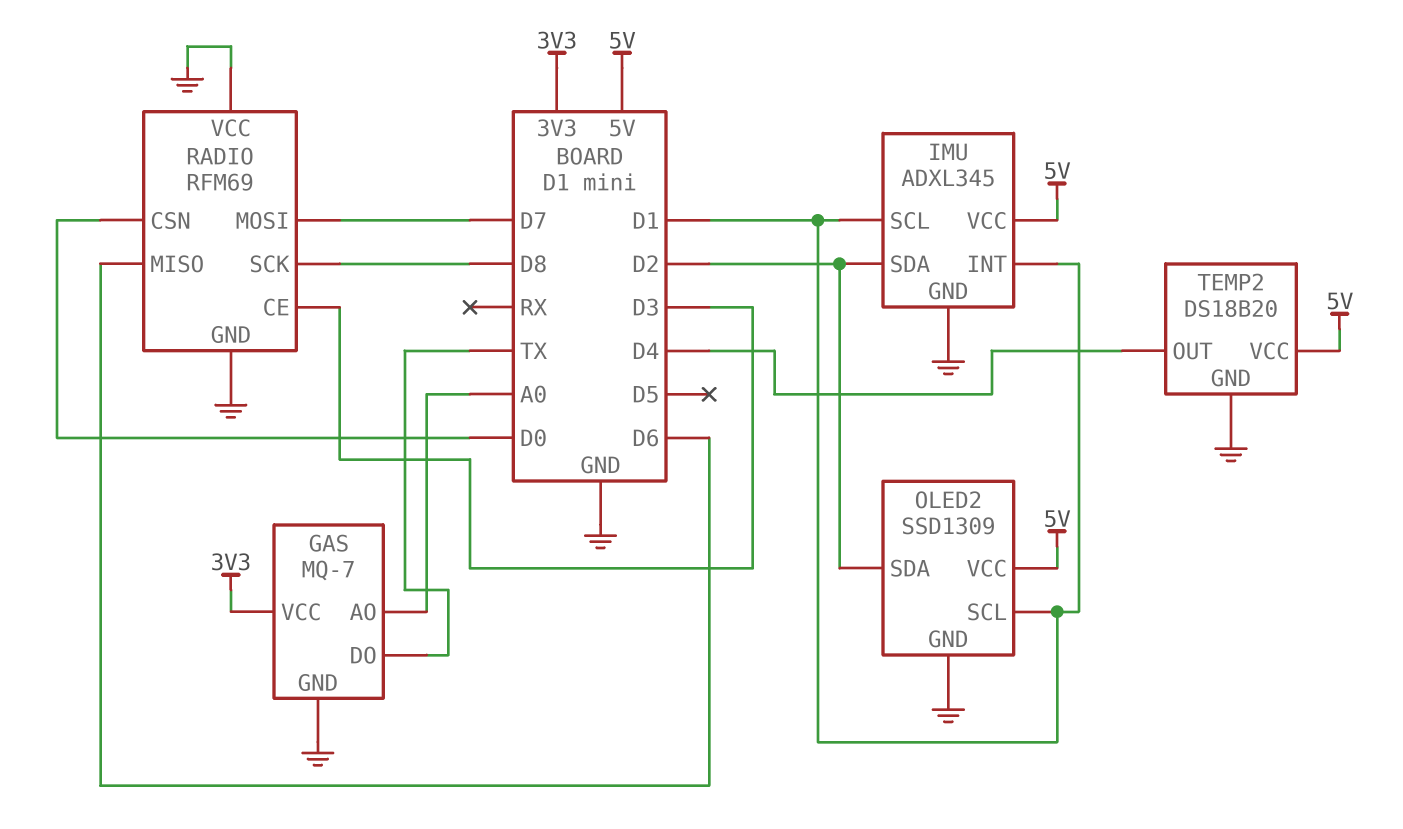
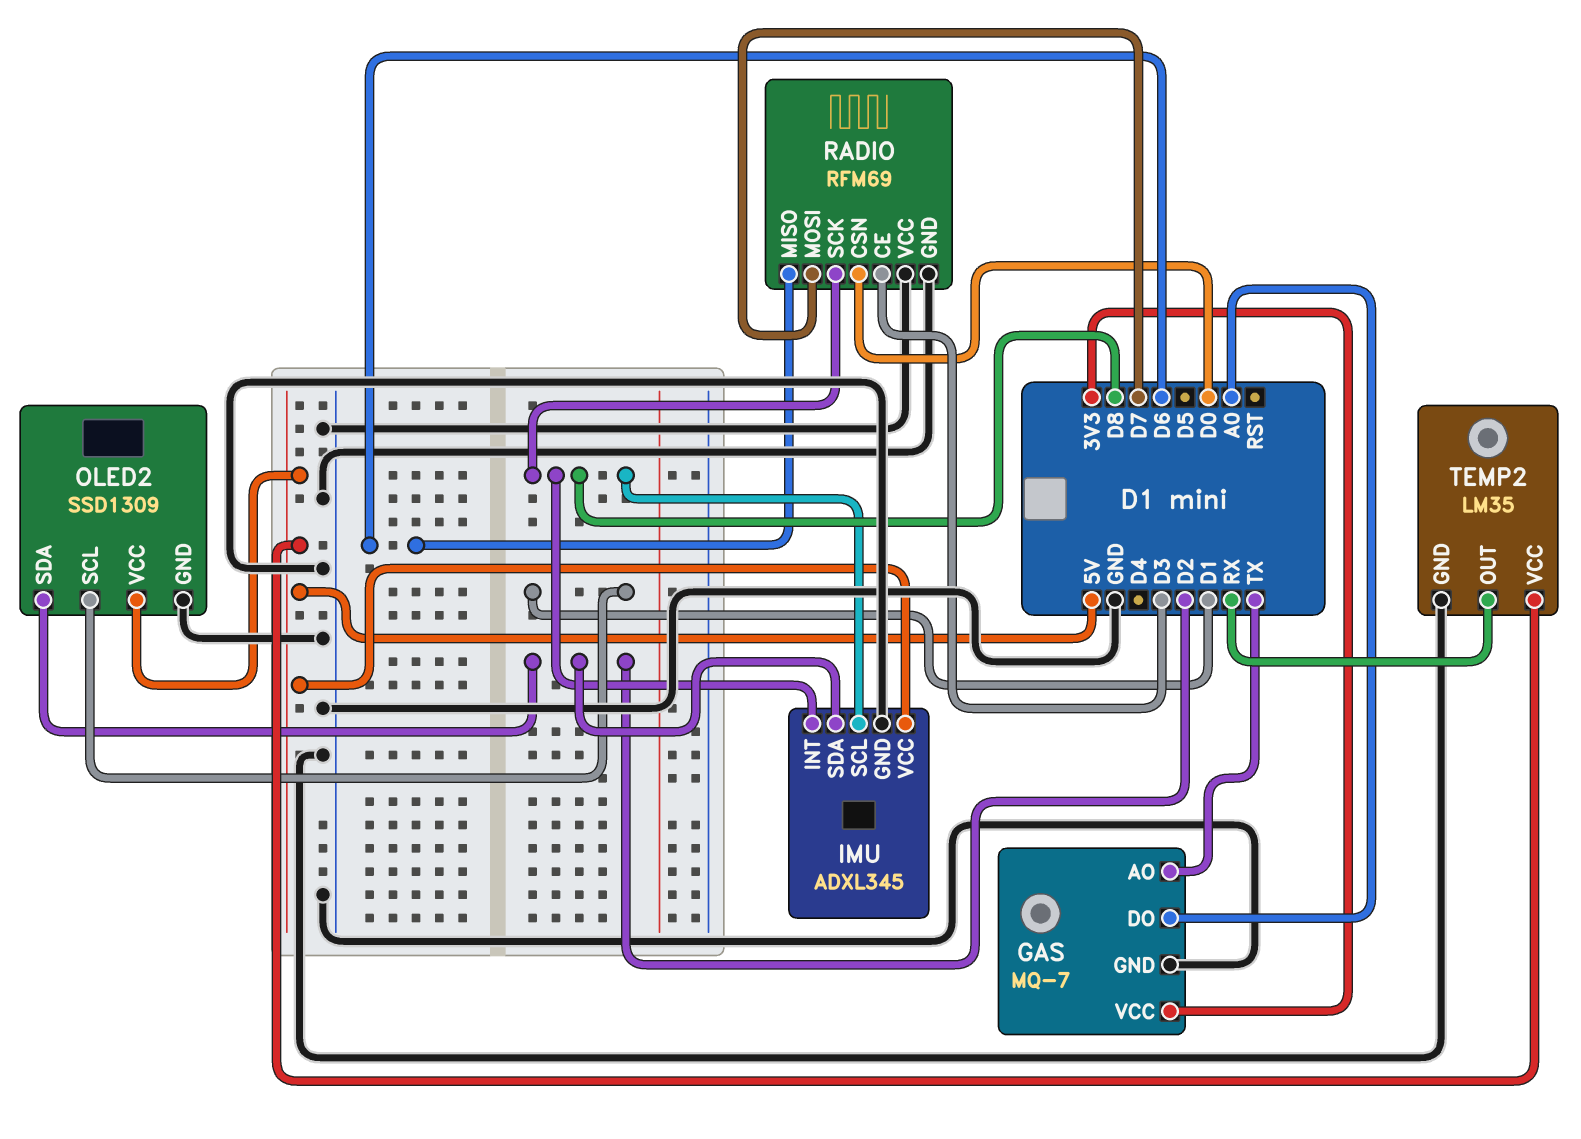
GAS pin AO: A0 -> TX
GAS pin DO: TX -> A0
IMU pin INT: D1 -> D8
IMU pin SCL: D1 -> D8
TEMP2: DS18B20 -> LM35
TEMP2 pin OUT: D4 -> RX

